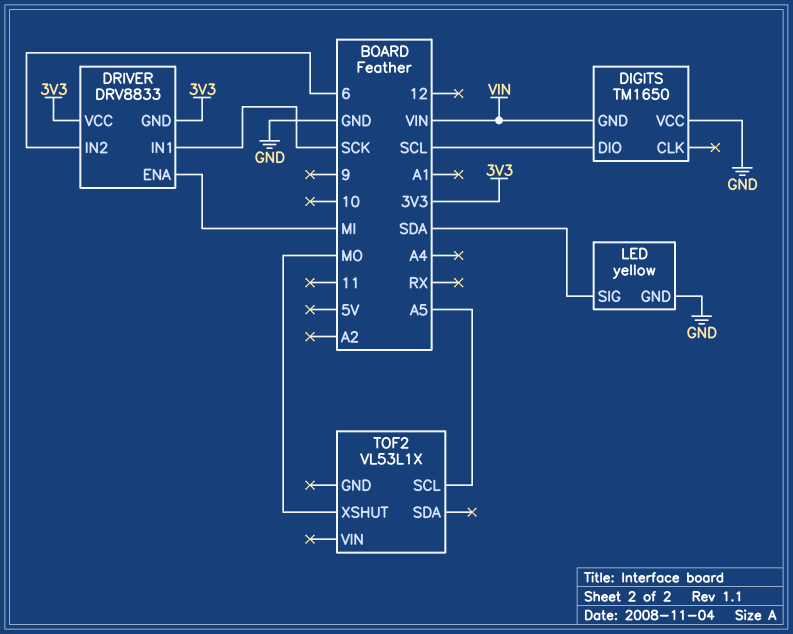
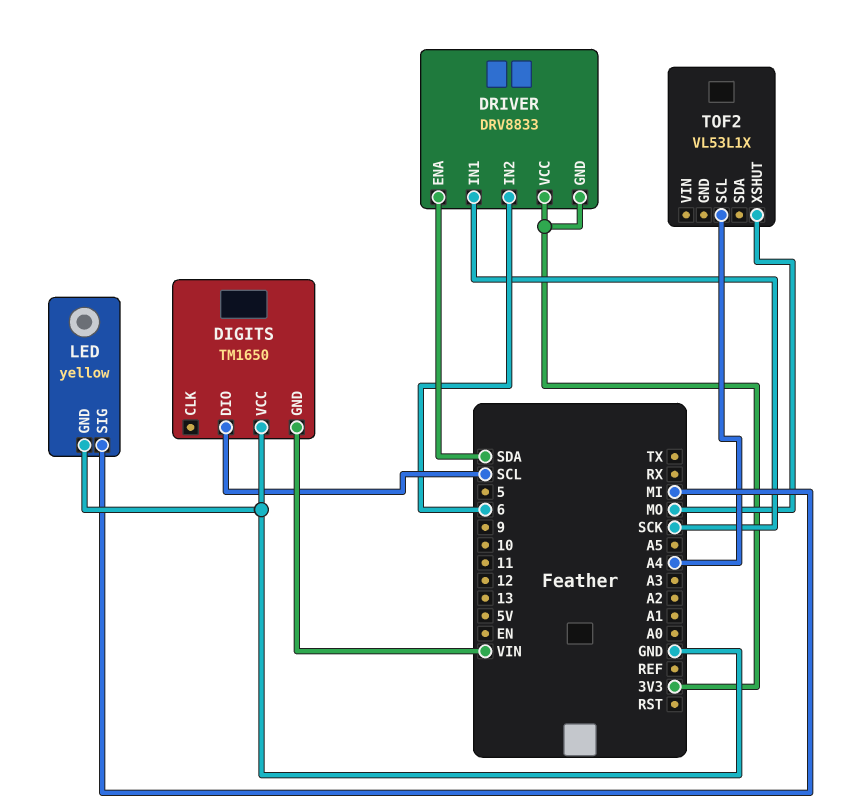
DRIVER pin ENA: MI -> SDA
LED pin SIG: SDA -> MI
TOF2 pin SCL: A5 -> A4

